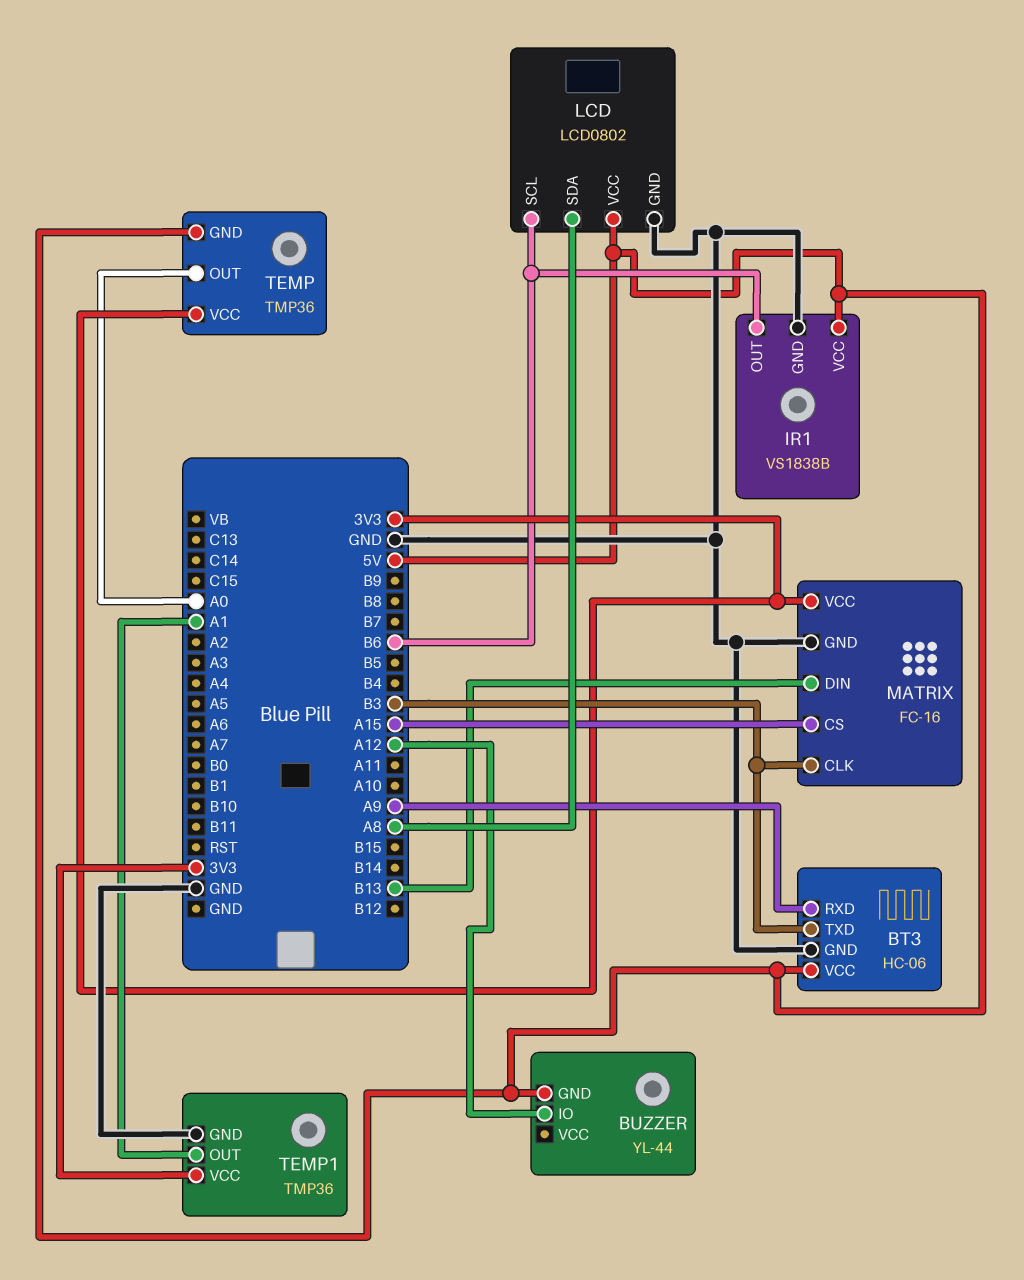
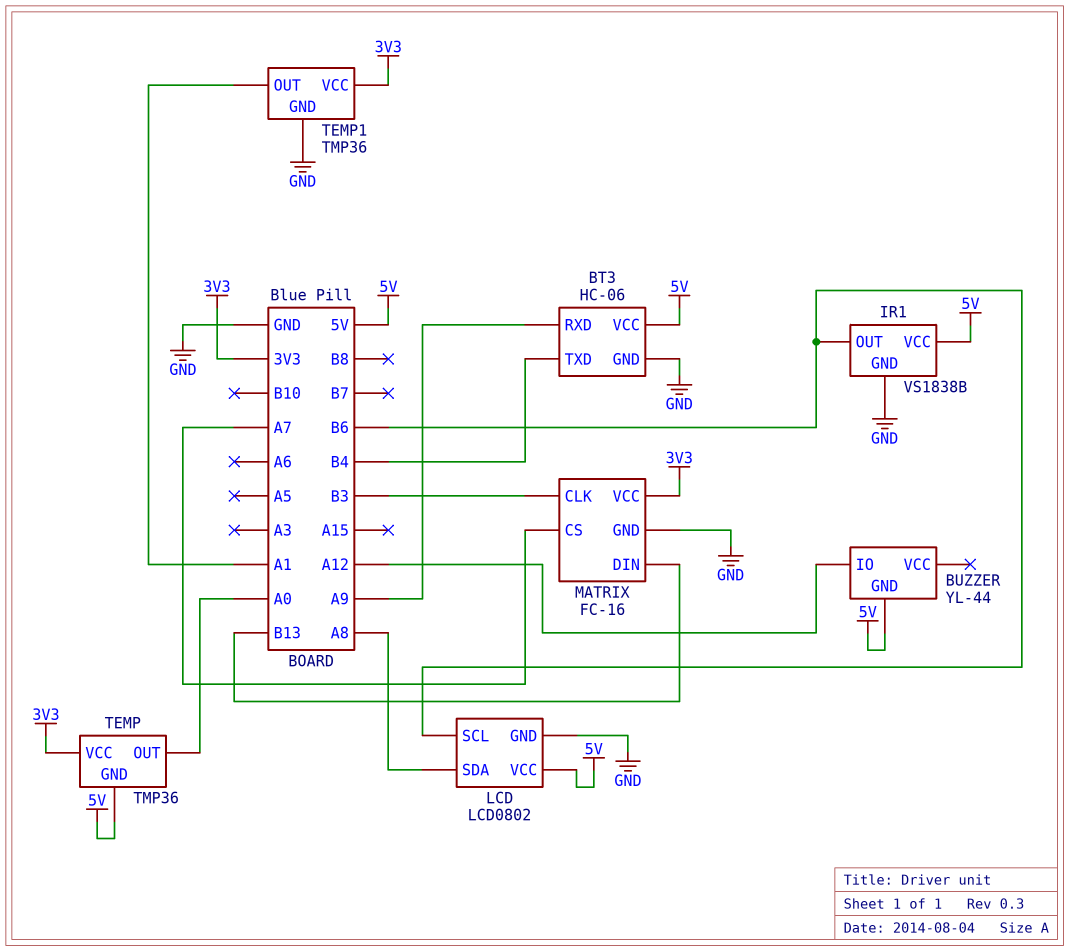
BT3 pin TXD: B3 -> B4
MATRIX pin CS: A15 -> A7

